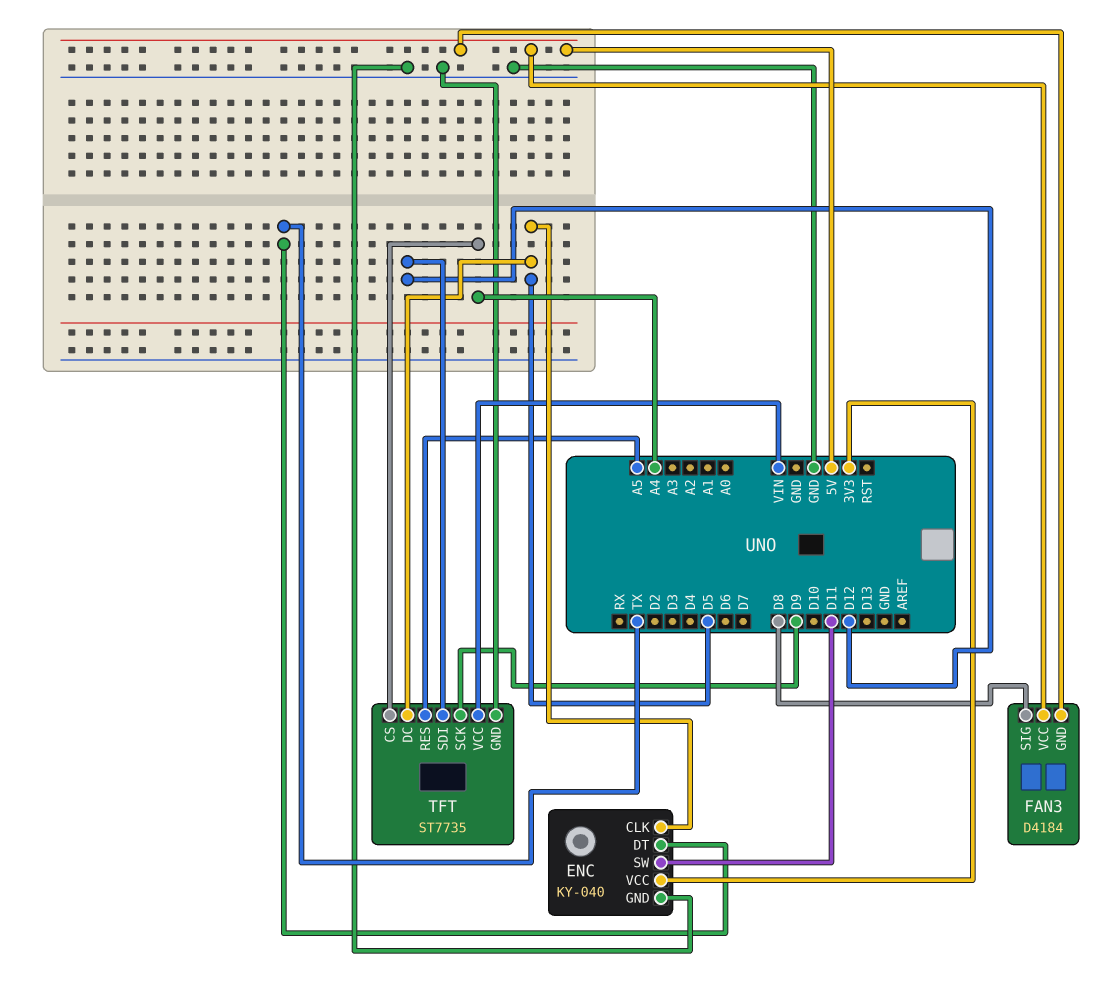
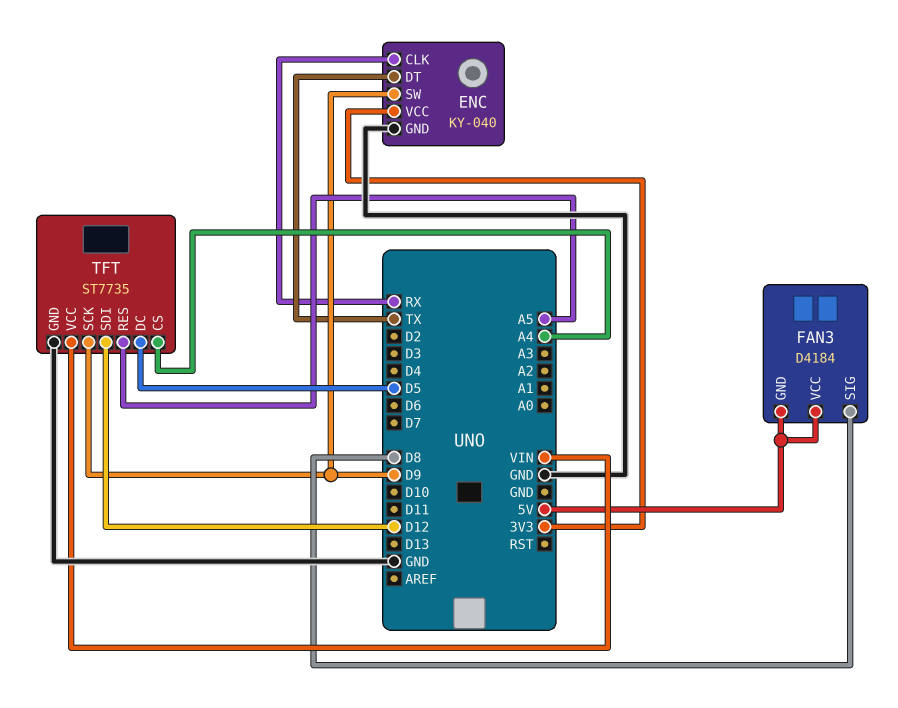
ENC pin CLK: D5 -> RX
ENC pin SW: D11 -> D9

